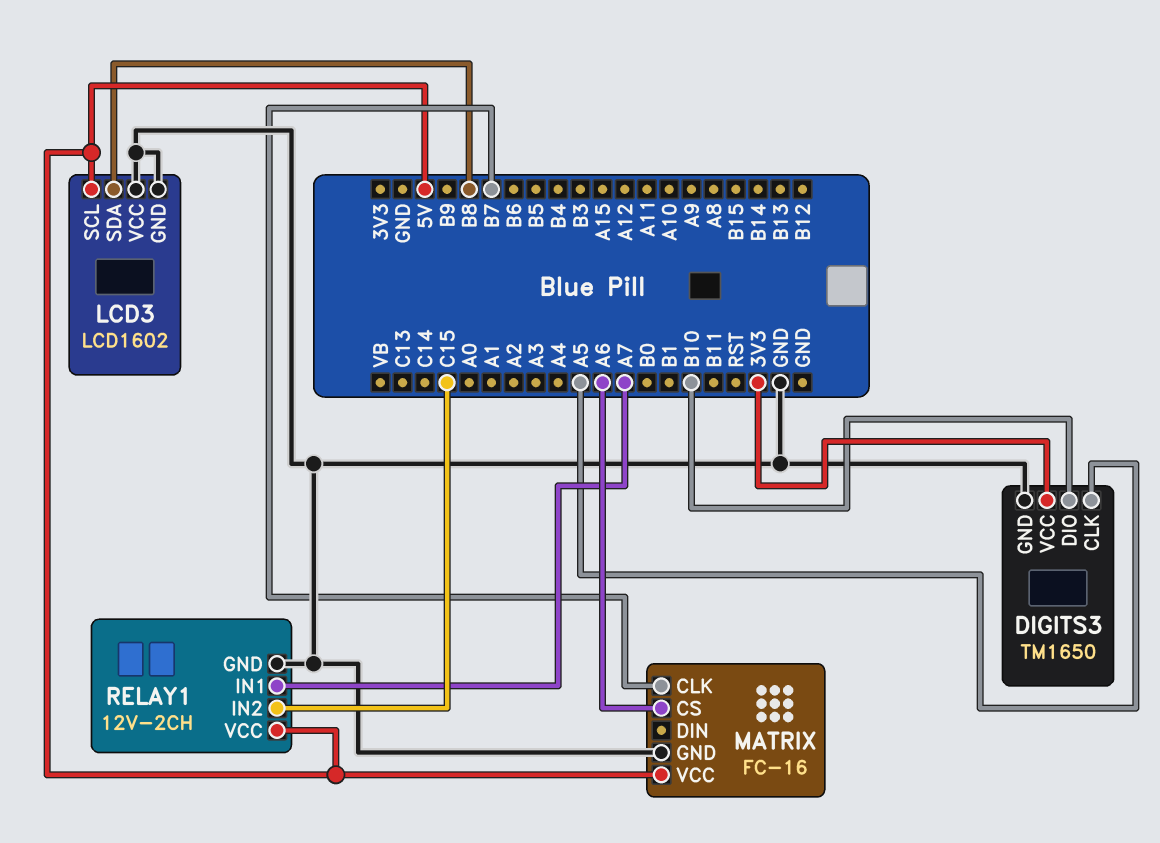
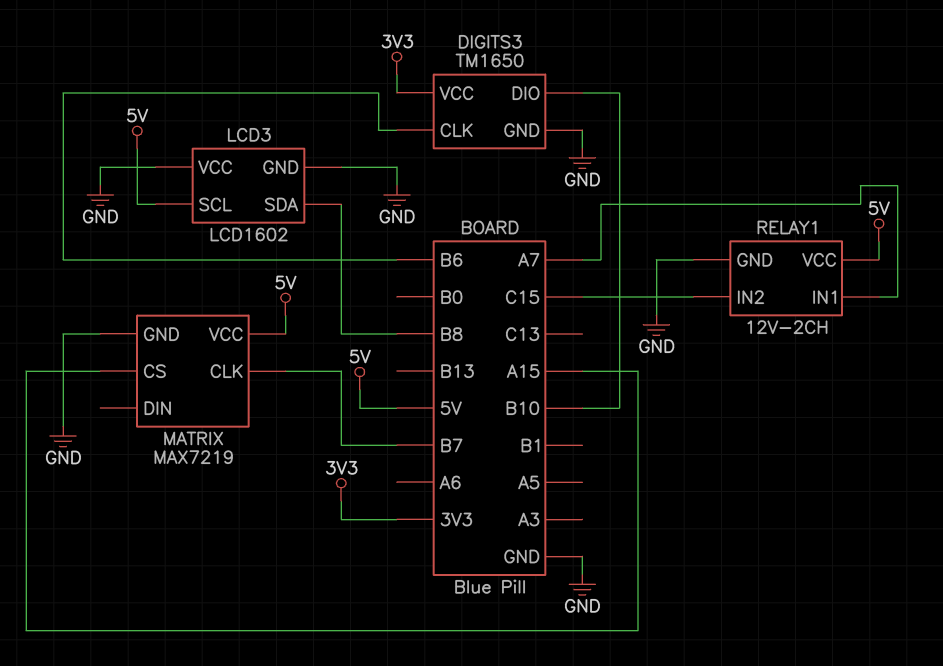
DIGITS3 pin CLK: A5 -> B6
MATRIX: FC-16 -> MAX7219
MATRIX pin CS: A6 -> A15

